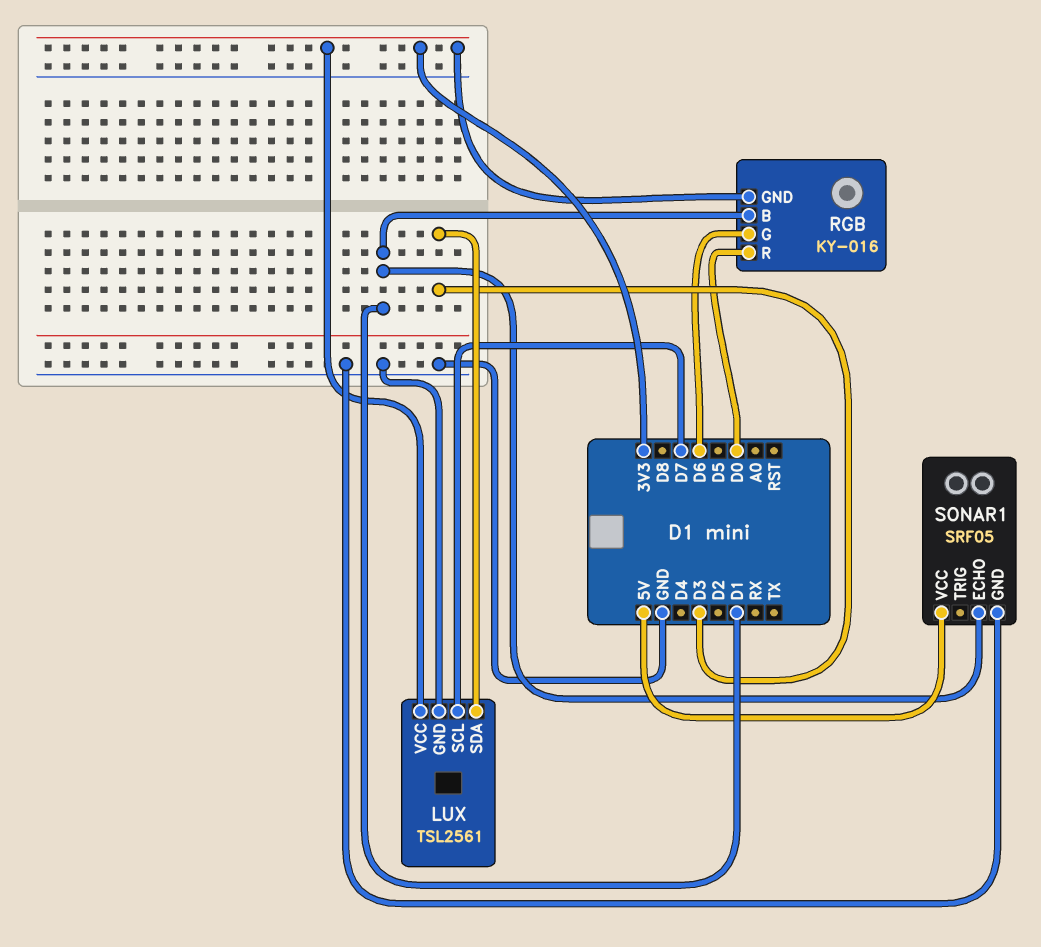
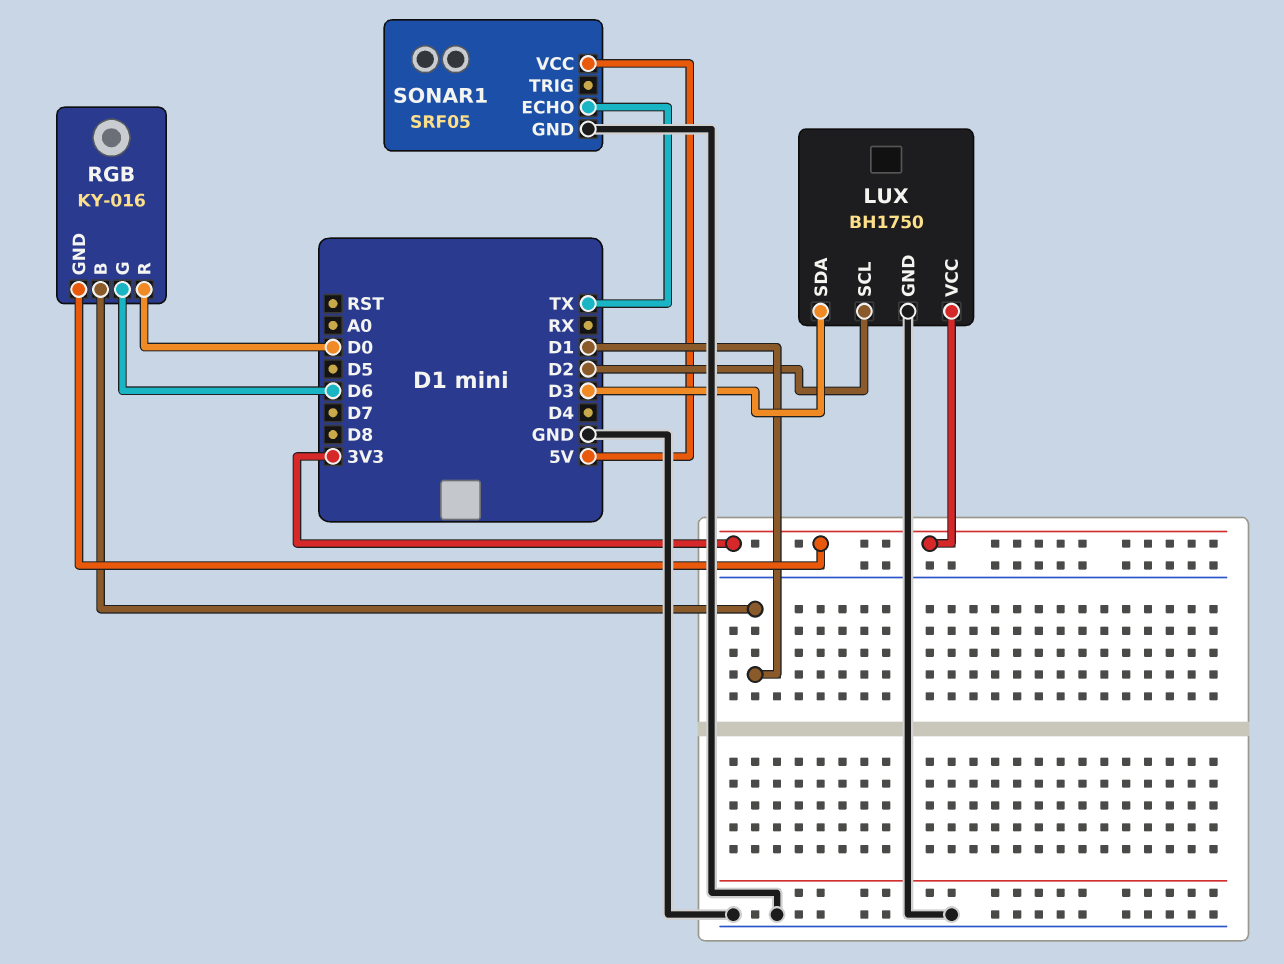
LUX: TSL2561 -> BH1750
LUX pin SCL: D7 -> D2
SONAR1 pin ECHO: D1 -> TX

